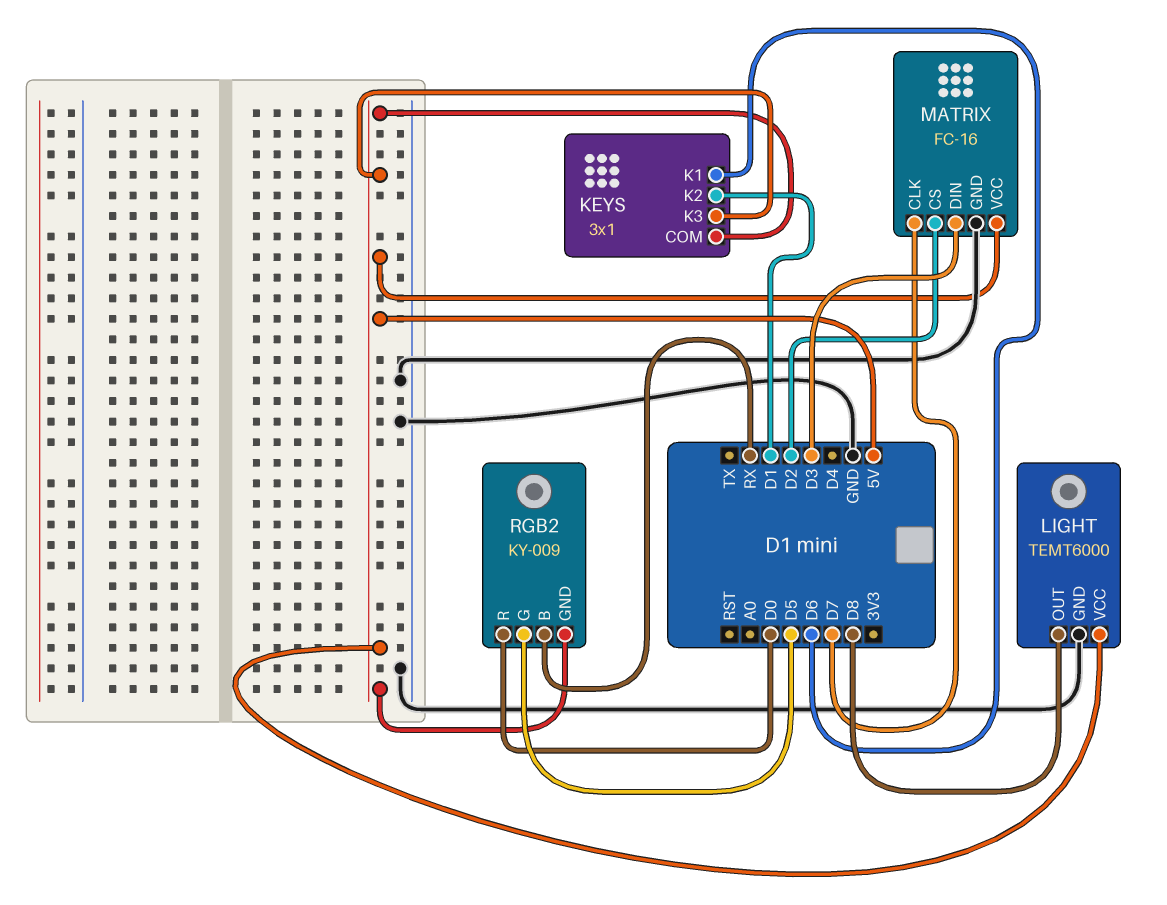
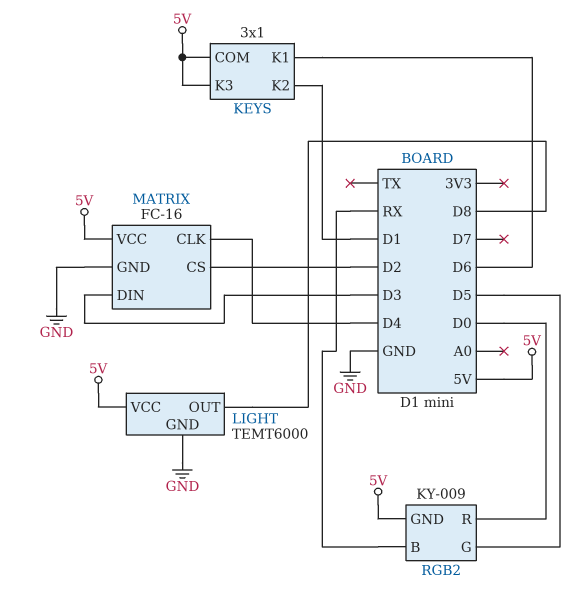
MATRIX pin CLK: D7 -> D4

